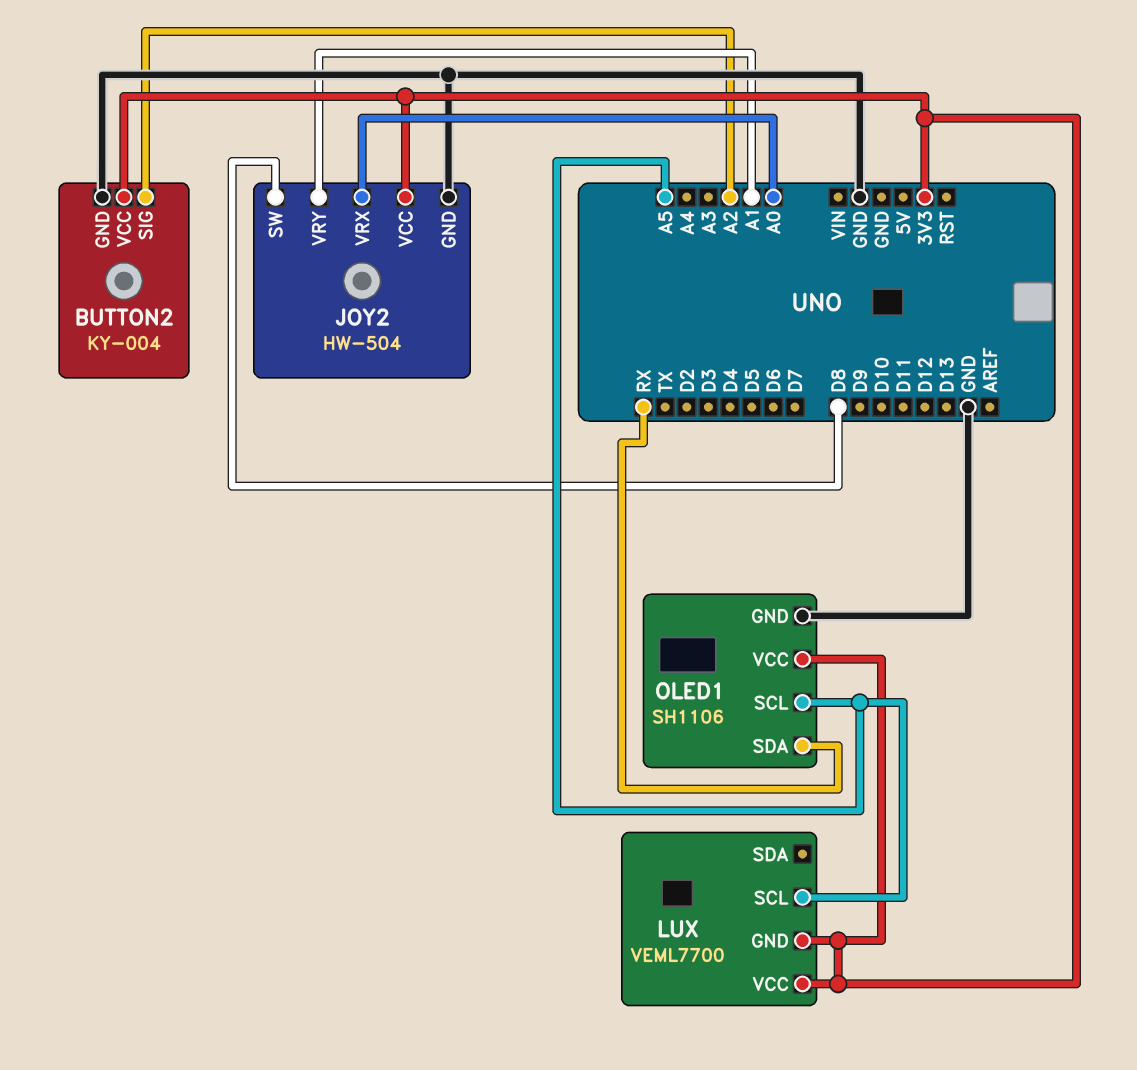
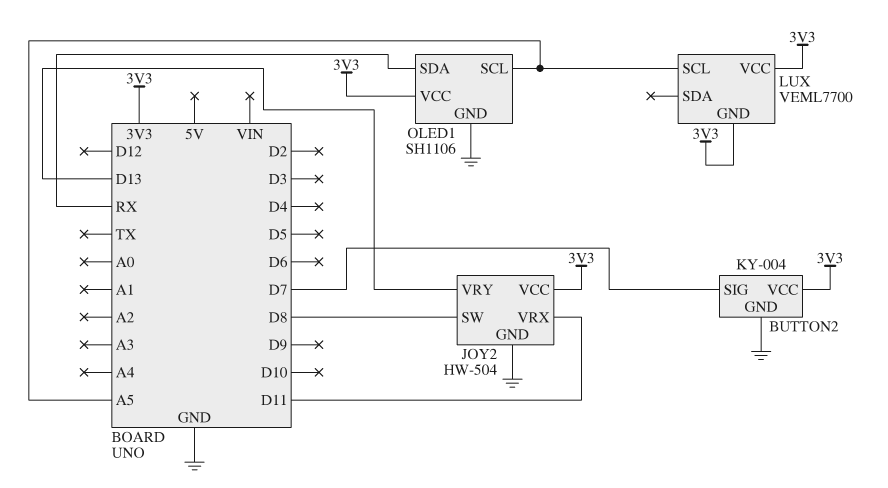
BUTTON2 pin SIG: A2 -> D7
JOY2 pin VRX: A0 -> D11
JOY2 pin VRY: A1 -> D13

